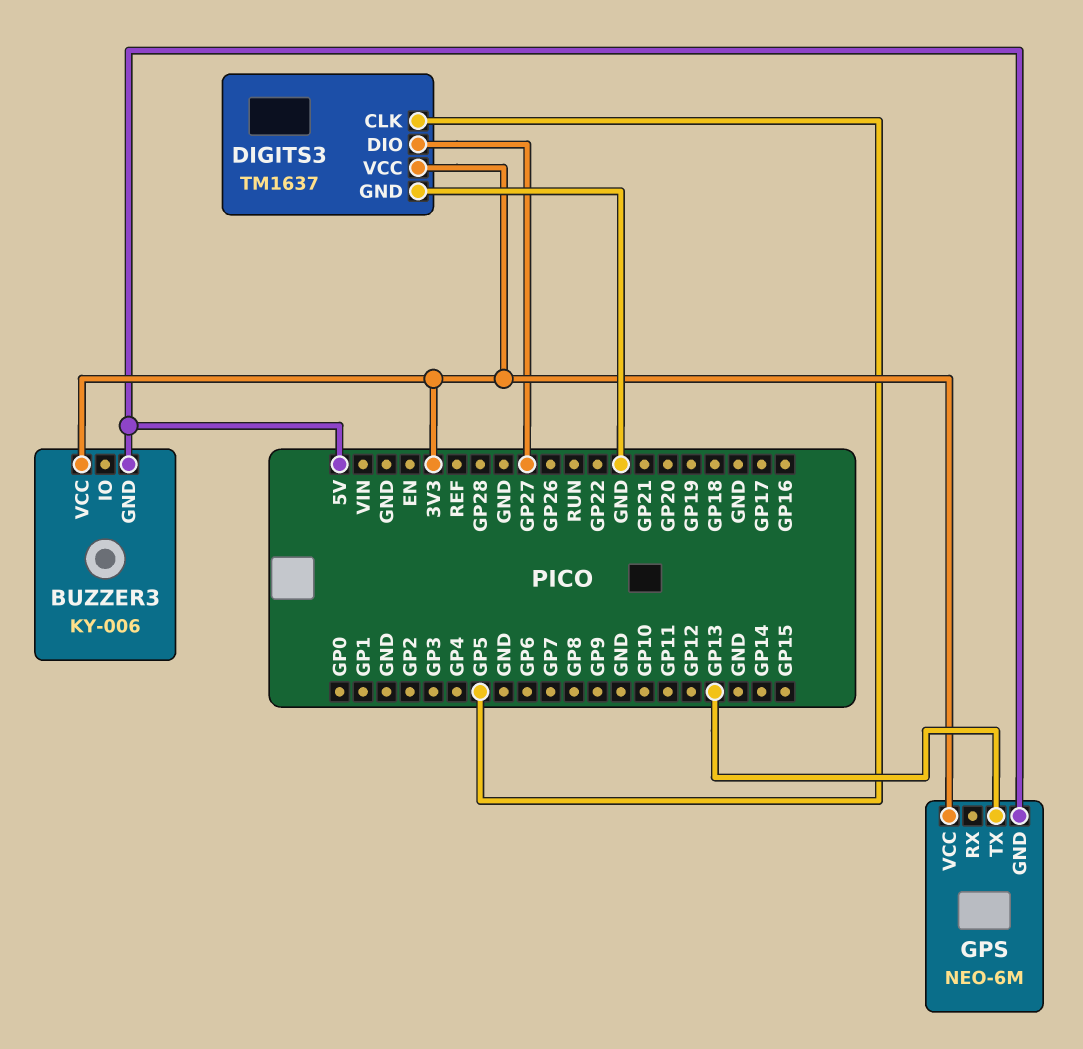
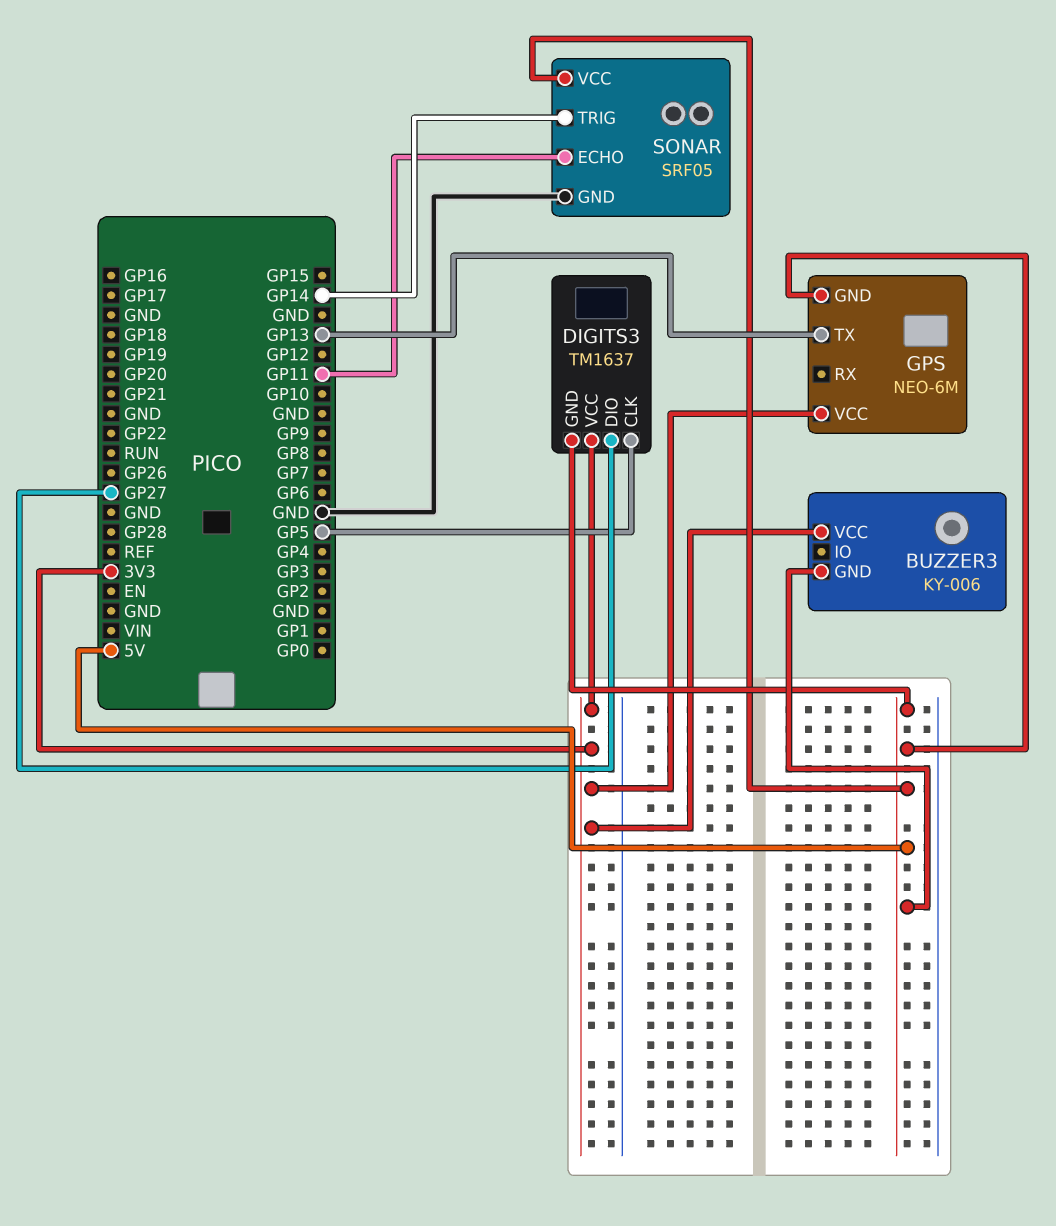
DIGITS3 pin GND: GND -> 5V
SONAR: none -> SRF05
SONAR pin ECHO: none -> GP11
SONAR pin GND: none -> GND
SONAR pin TRIG: none -> GP14
SONAR pin VCC: none -> 5V

